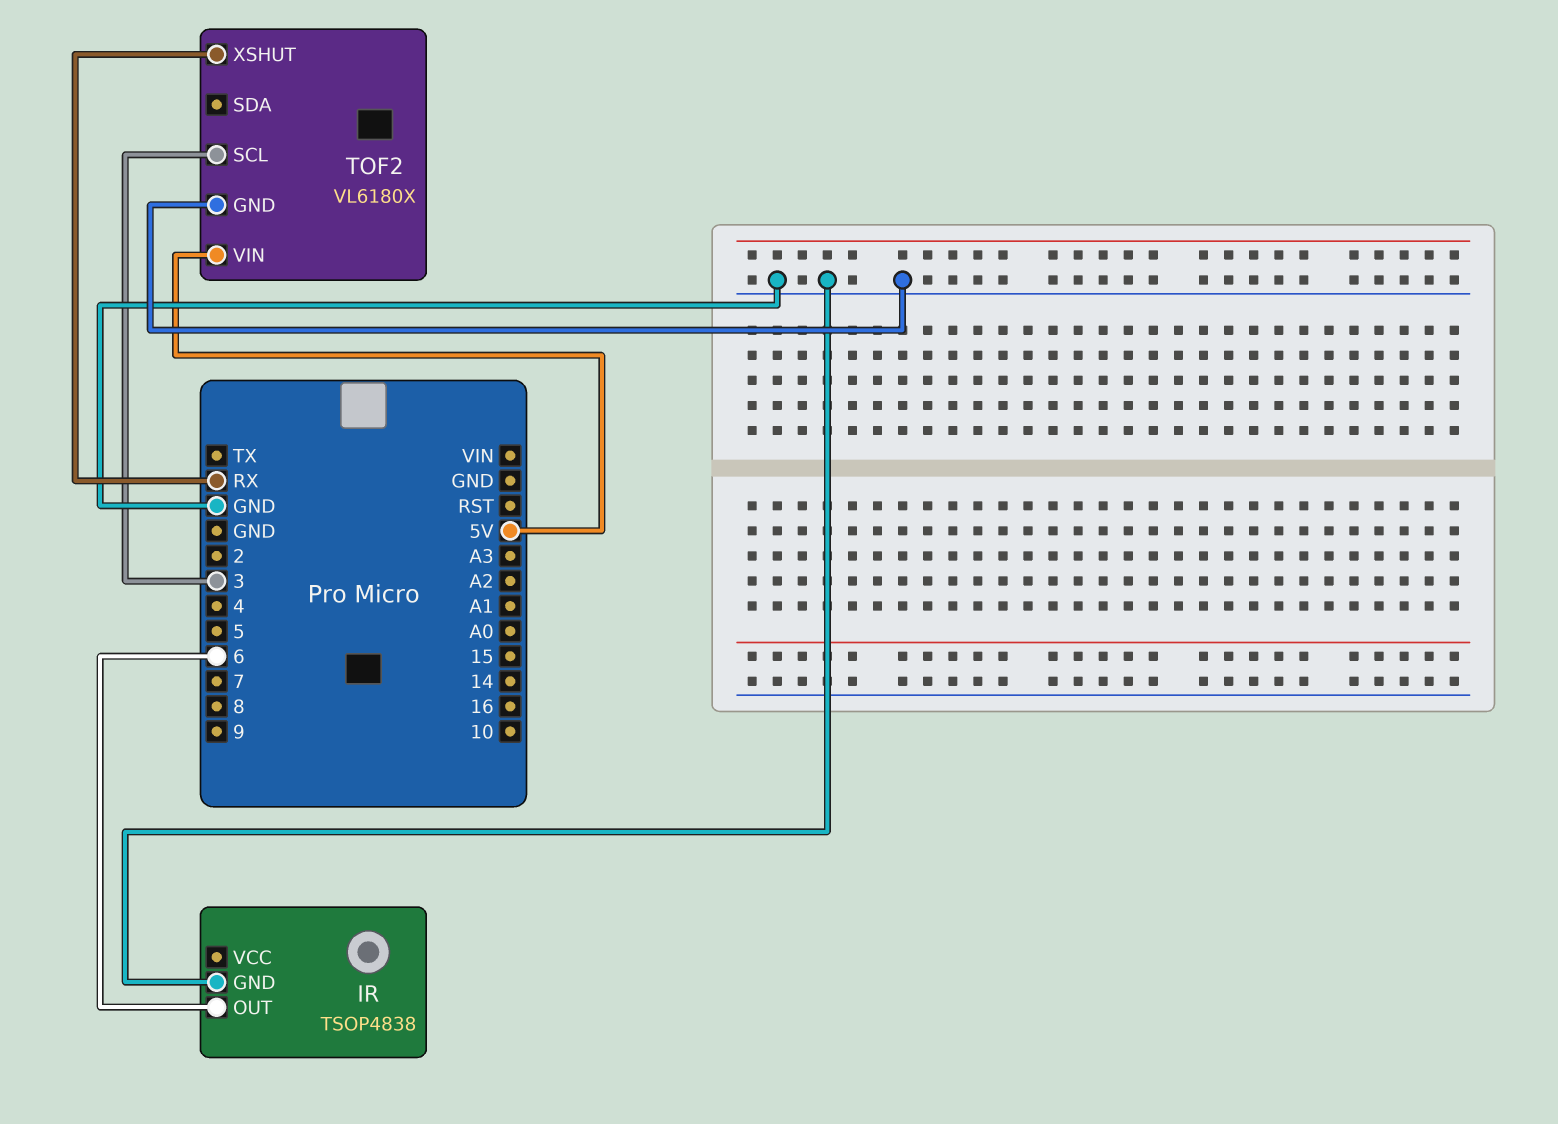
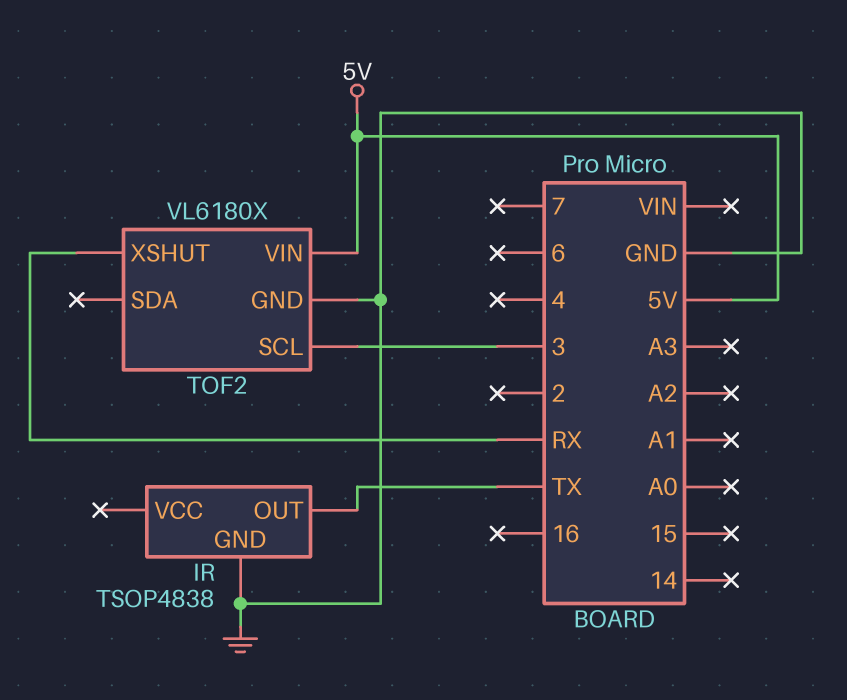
IR pin OUT: 6 -> TX

